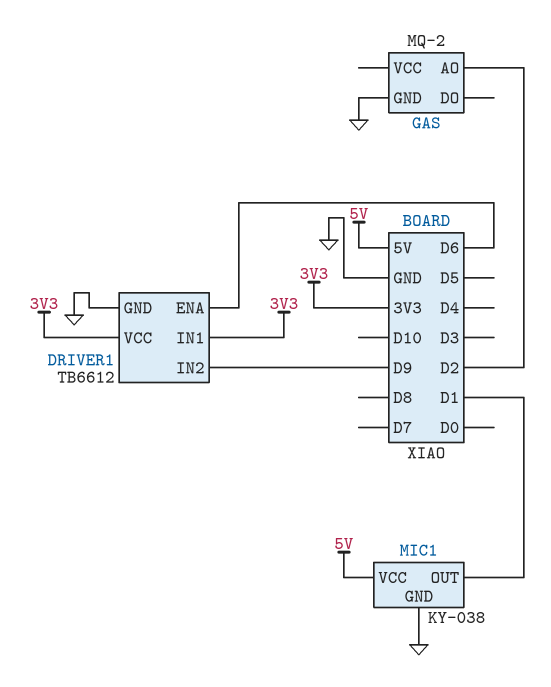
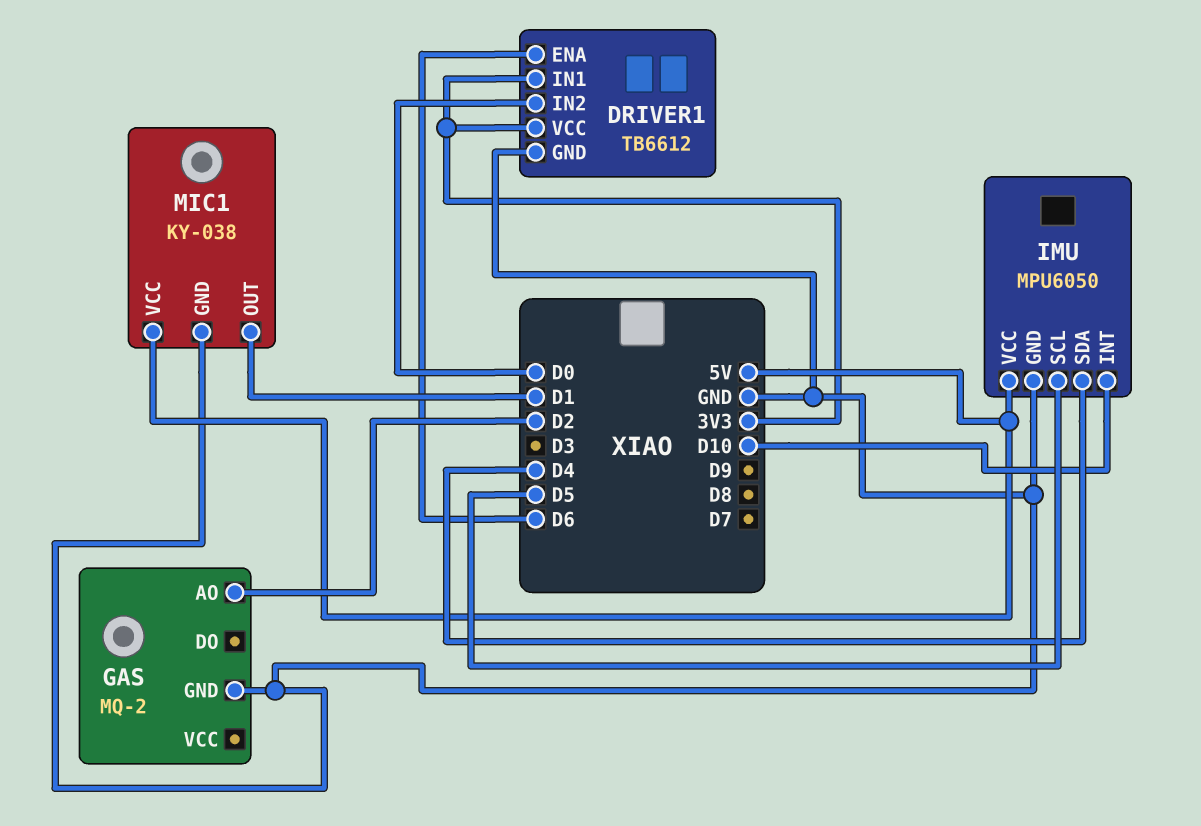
DRIVER1 pin IN2: D9 -> D0
IMU: none -> MPU6050
IMU pin GND: none -> GND
IMU pin INT: none -> D10
IMU pin SCL: none -> D5
IMU pin SDA: none -> D4
IMU pin VCC: none -> 5V

